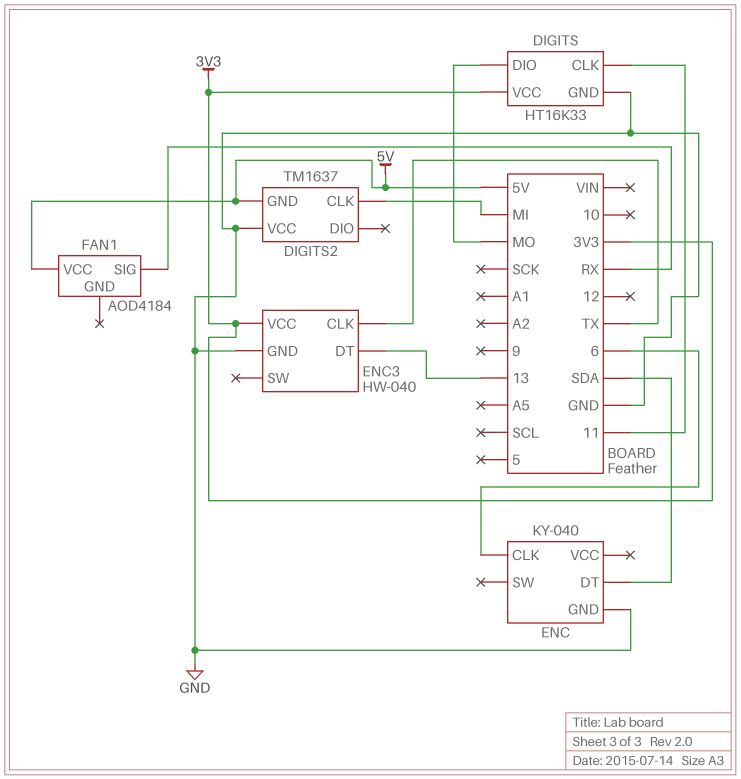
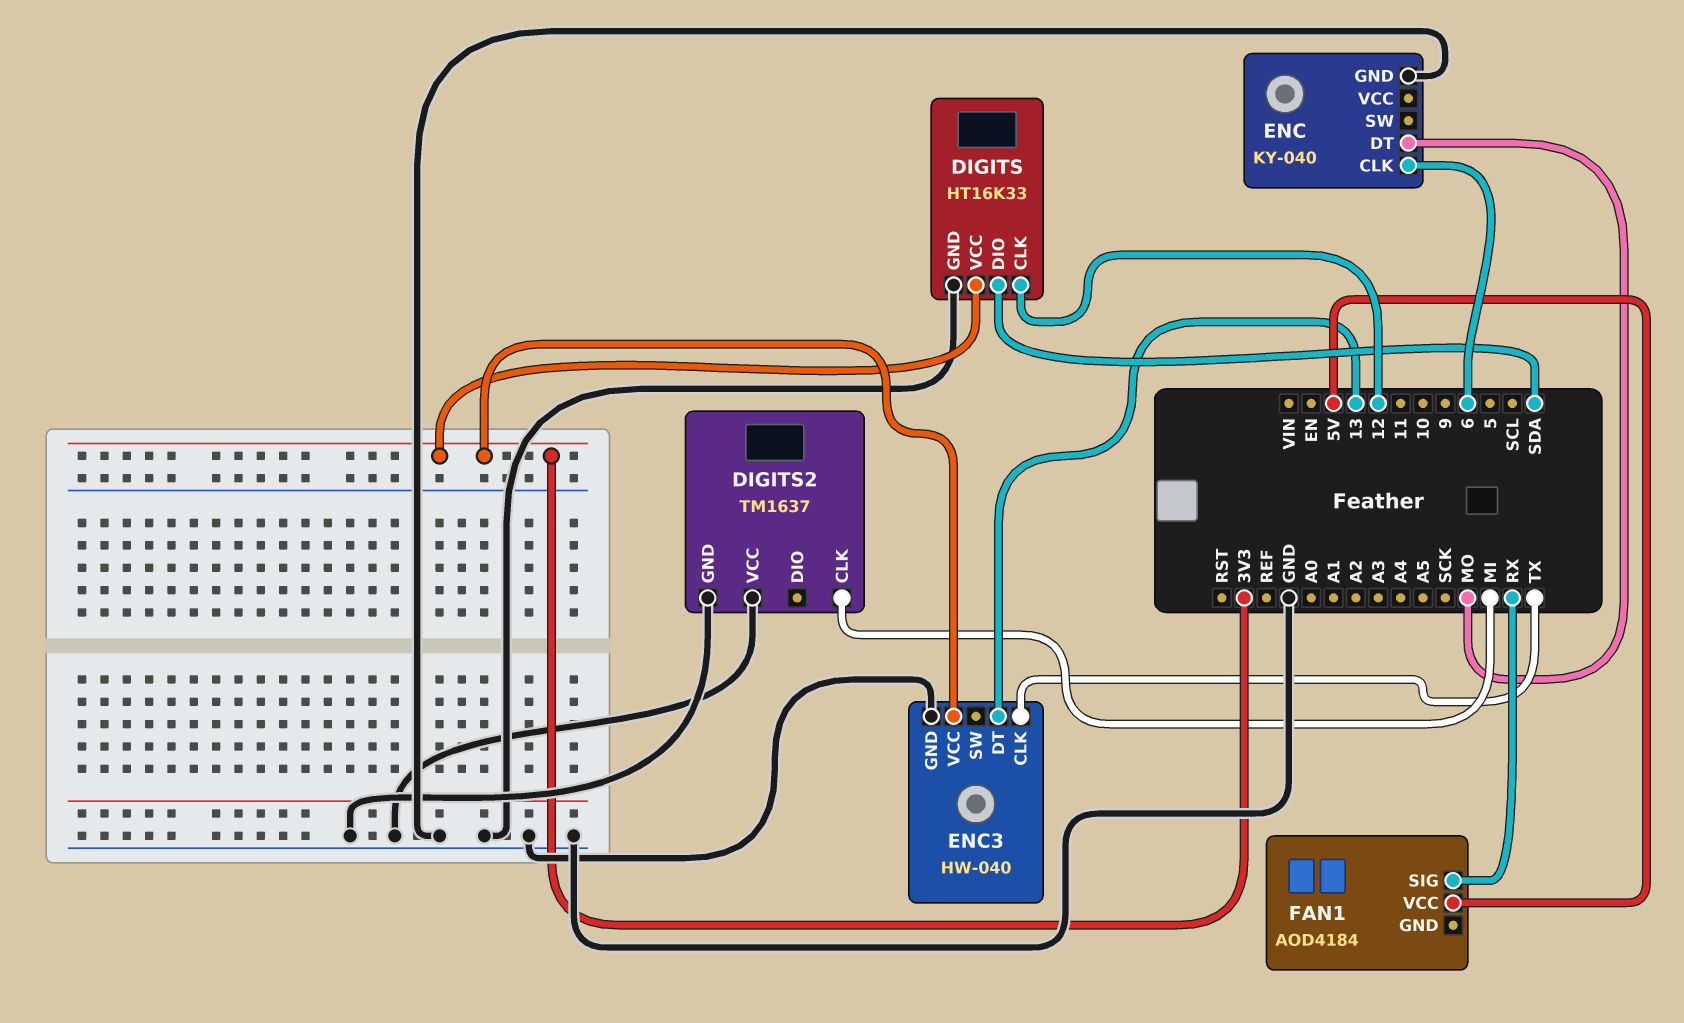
DIGITS pin CLK: 11 -> 12
DIGITS pin DIO: MO -> SDA
DIGITS2 pin GND: 5V -> GND
ENC pin DT: SDA -> MO

